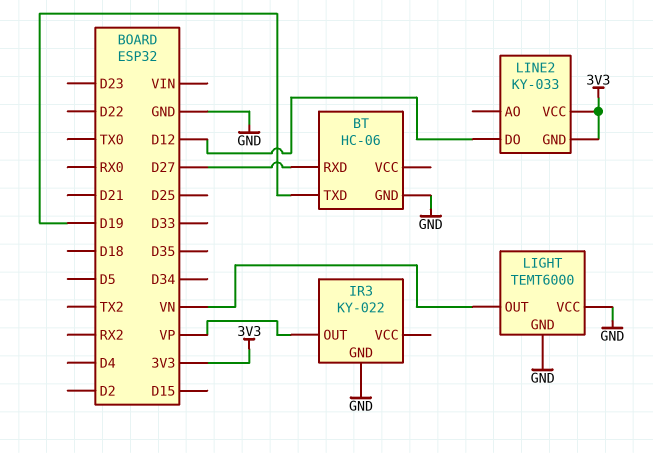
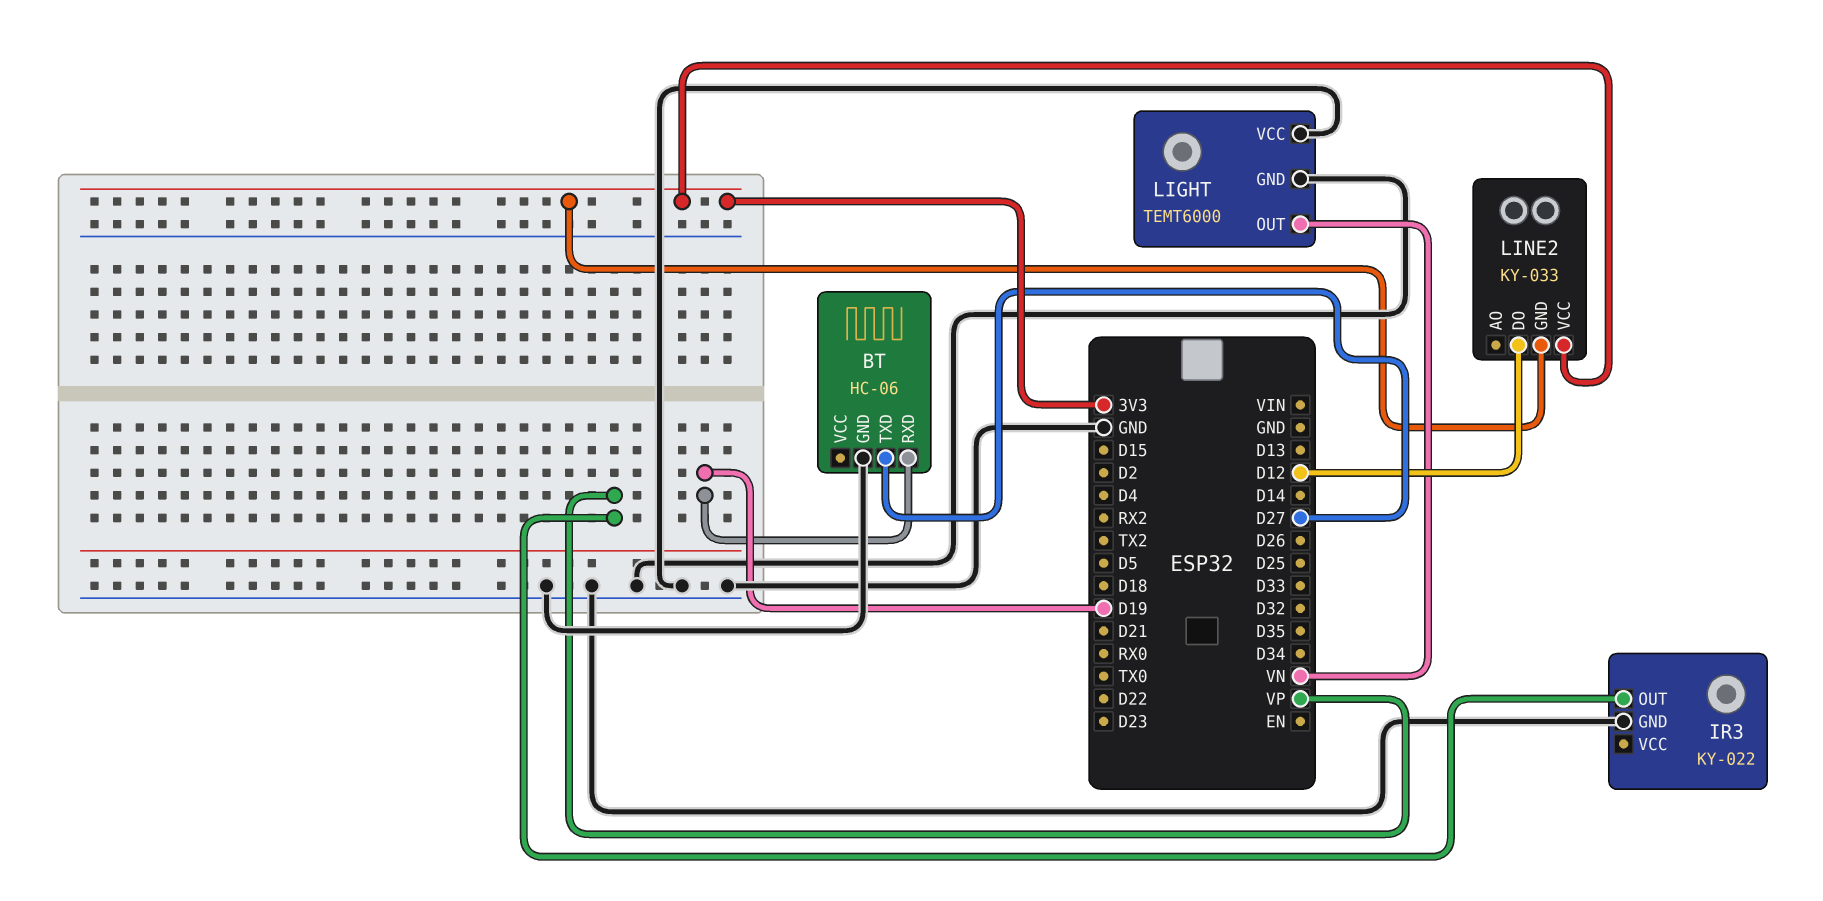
BT pin RXD: D27 -> D19
BT pin TXD: D19 -> D27

